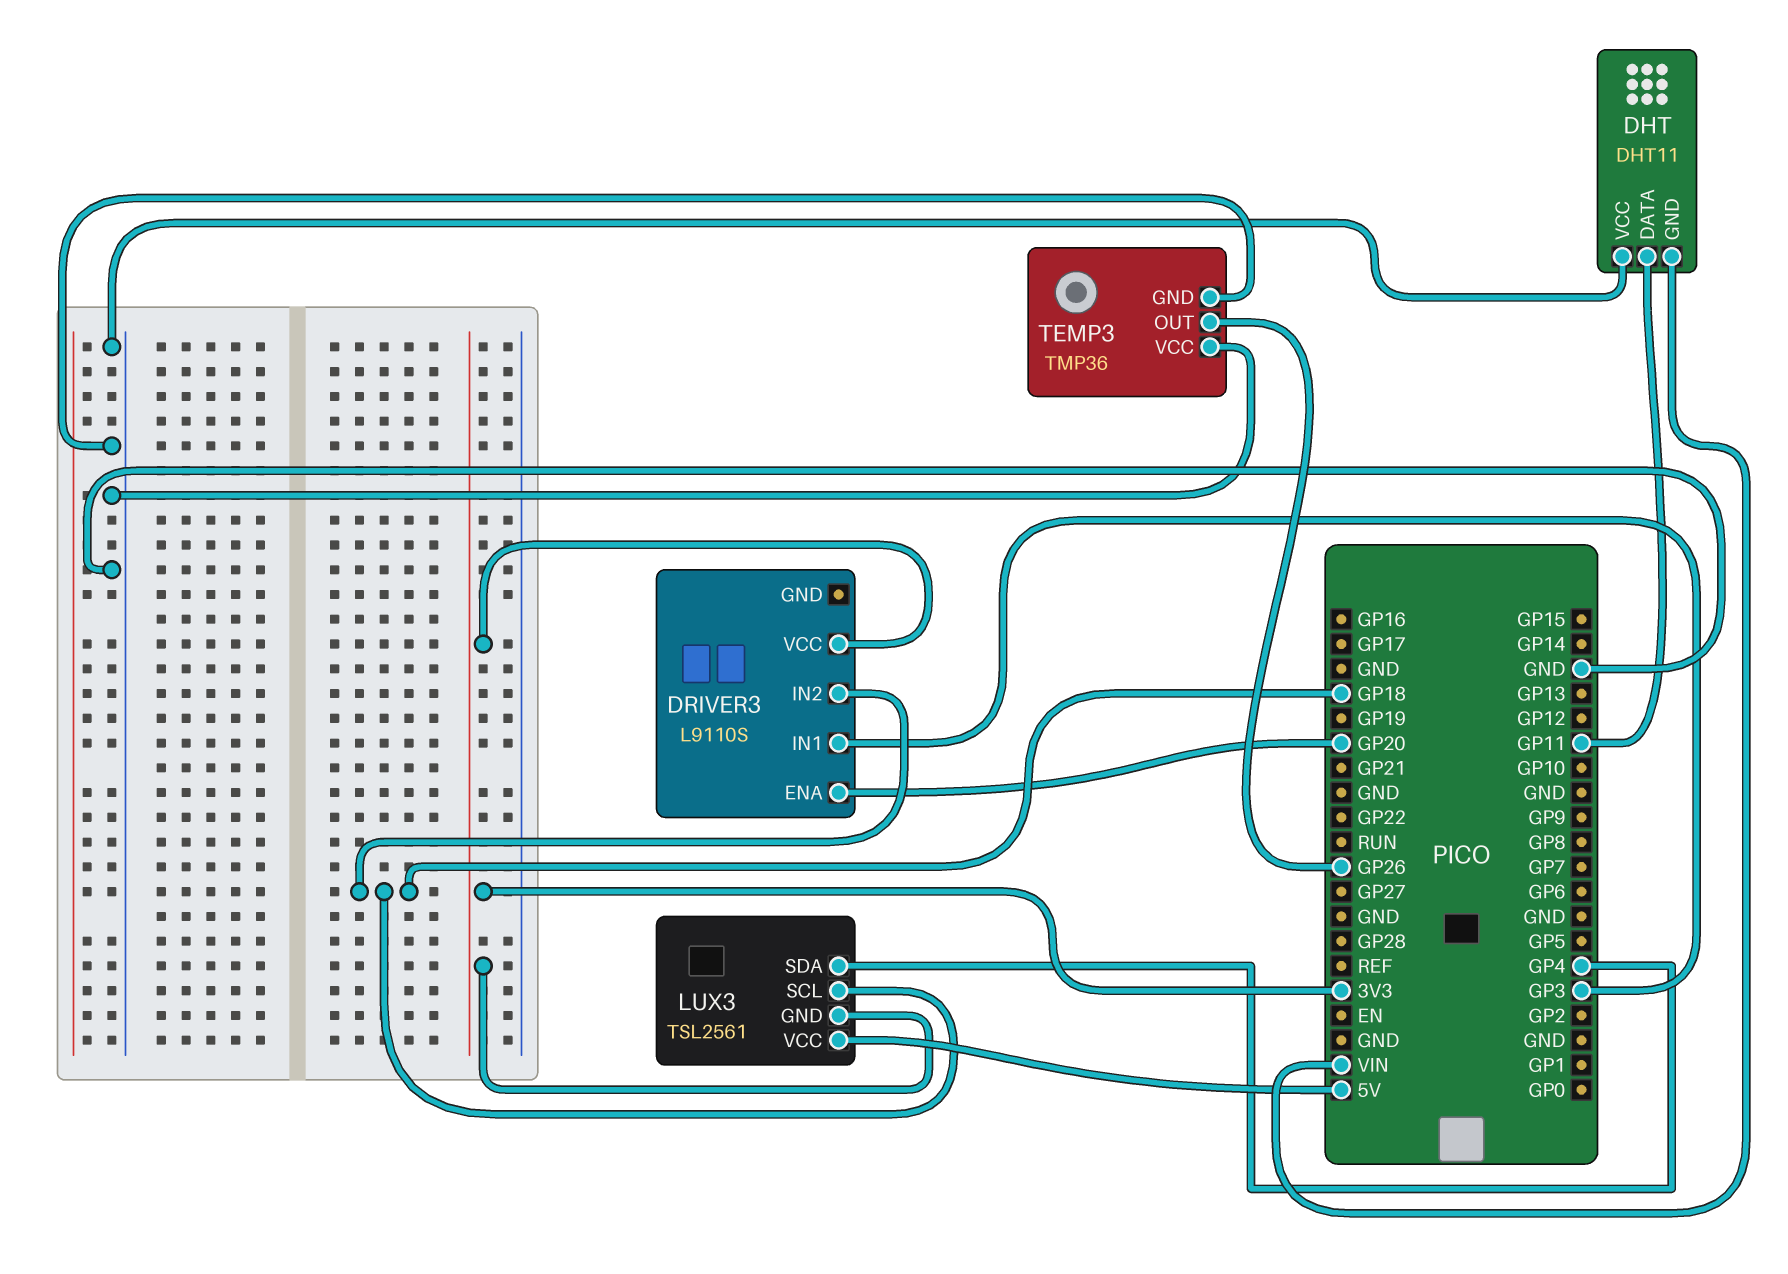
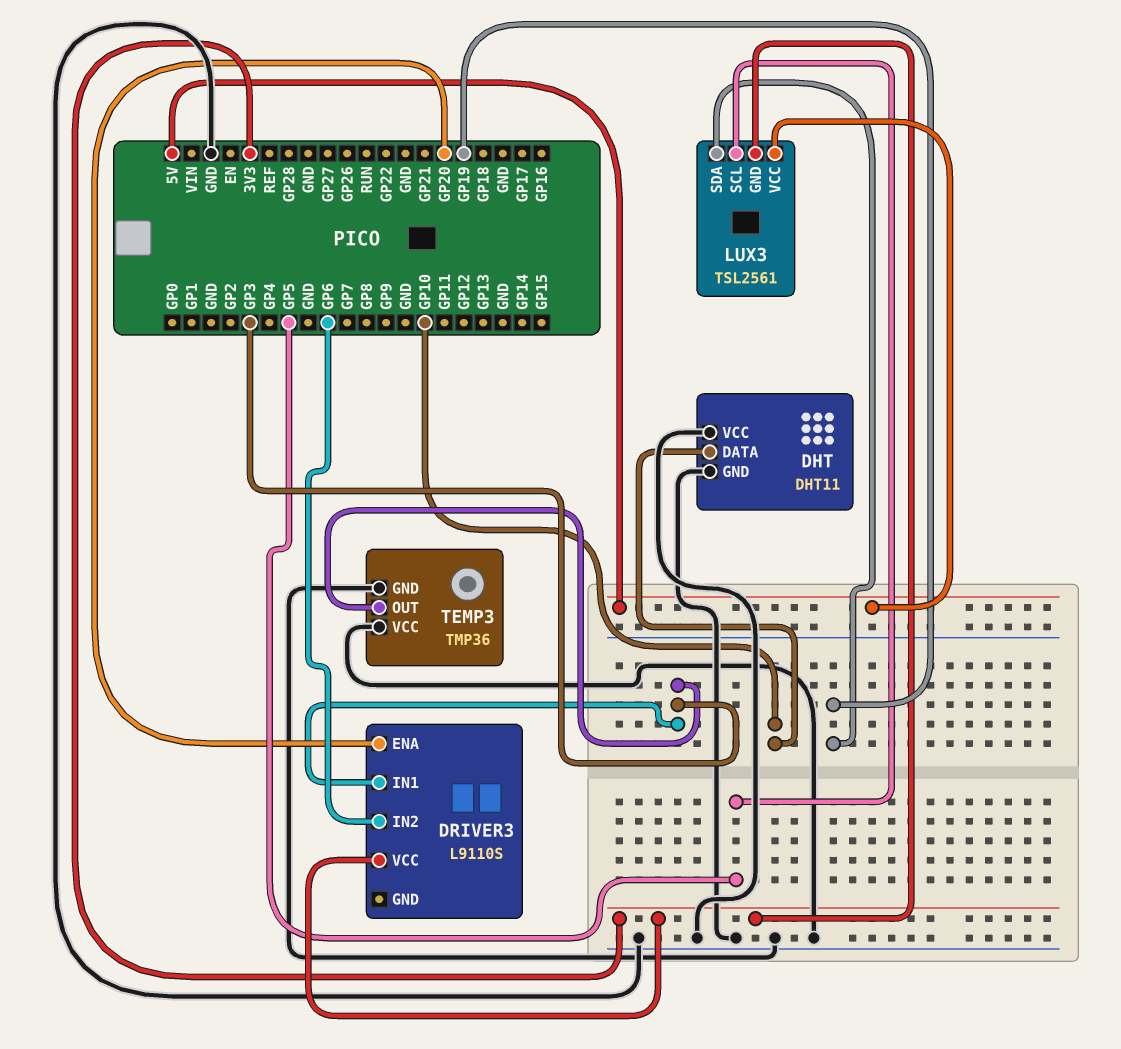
DHT pin DATA: GP11 -> GP10
DHT pin GND: VIN -> GND
DRIVER3 pin IN2: GP18 -> GP6
LUX3 pin SCL: GP18 -> GP5
LUX3 pin SDA: GP4 -> GP19
TEMP3 pin OUT: GP26 -> GP3

